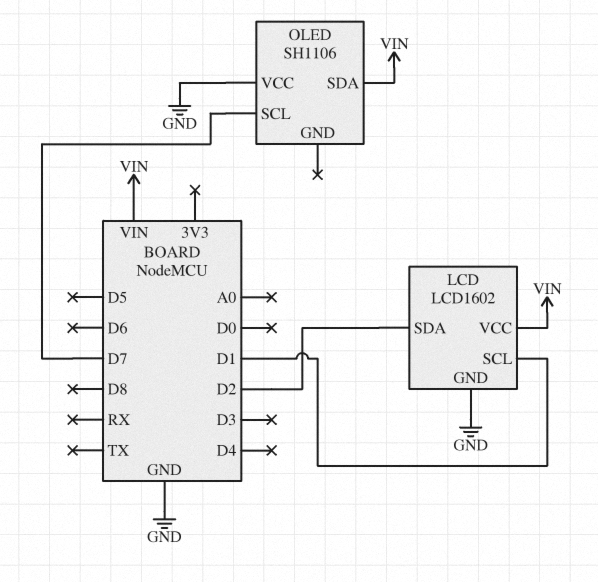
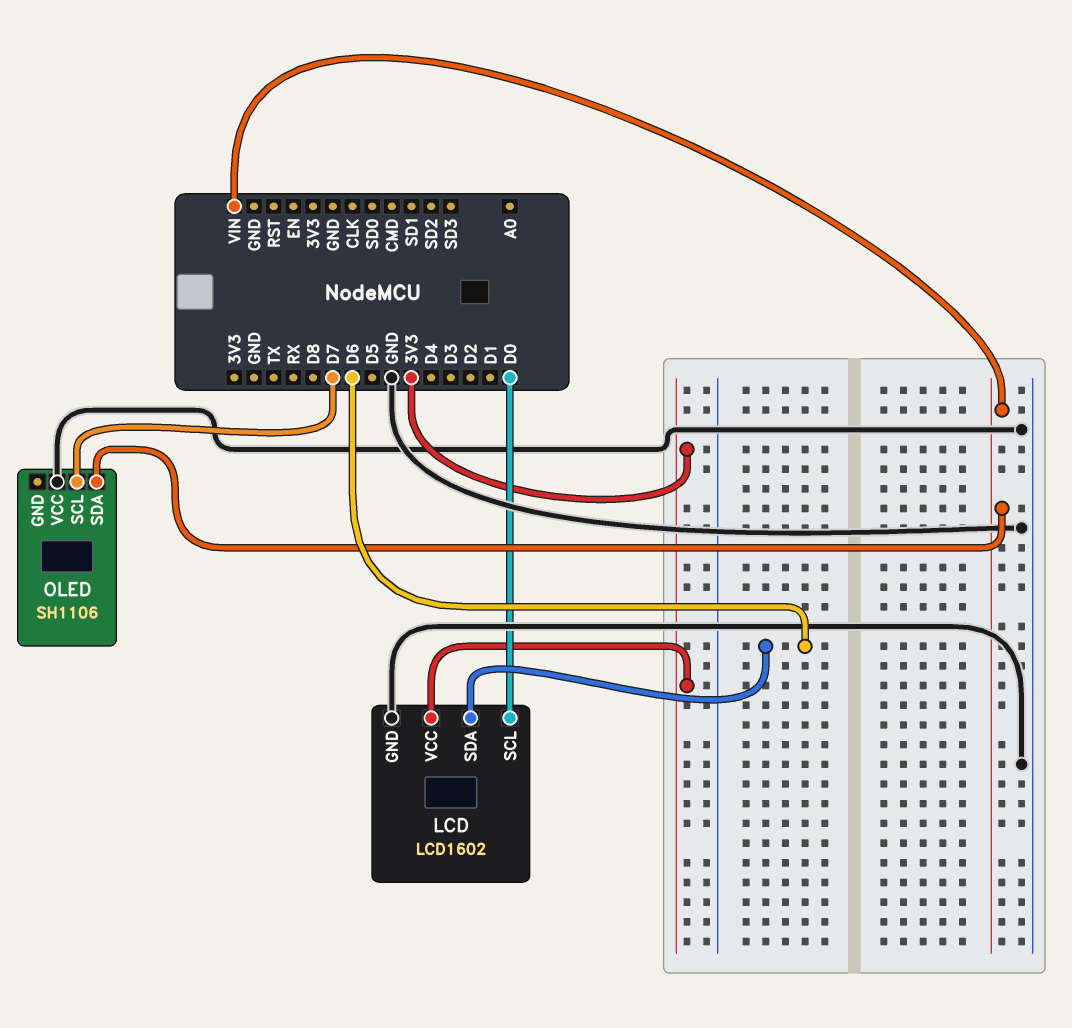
LCD pin SCL: D1 -> D0
LCD pin SDA: D2 -> D6
LCD pin VCC: VIN -> 3V3

